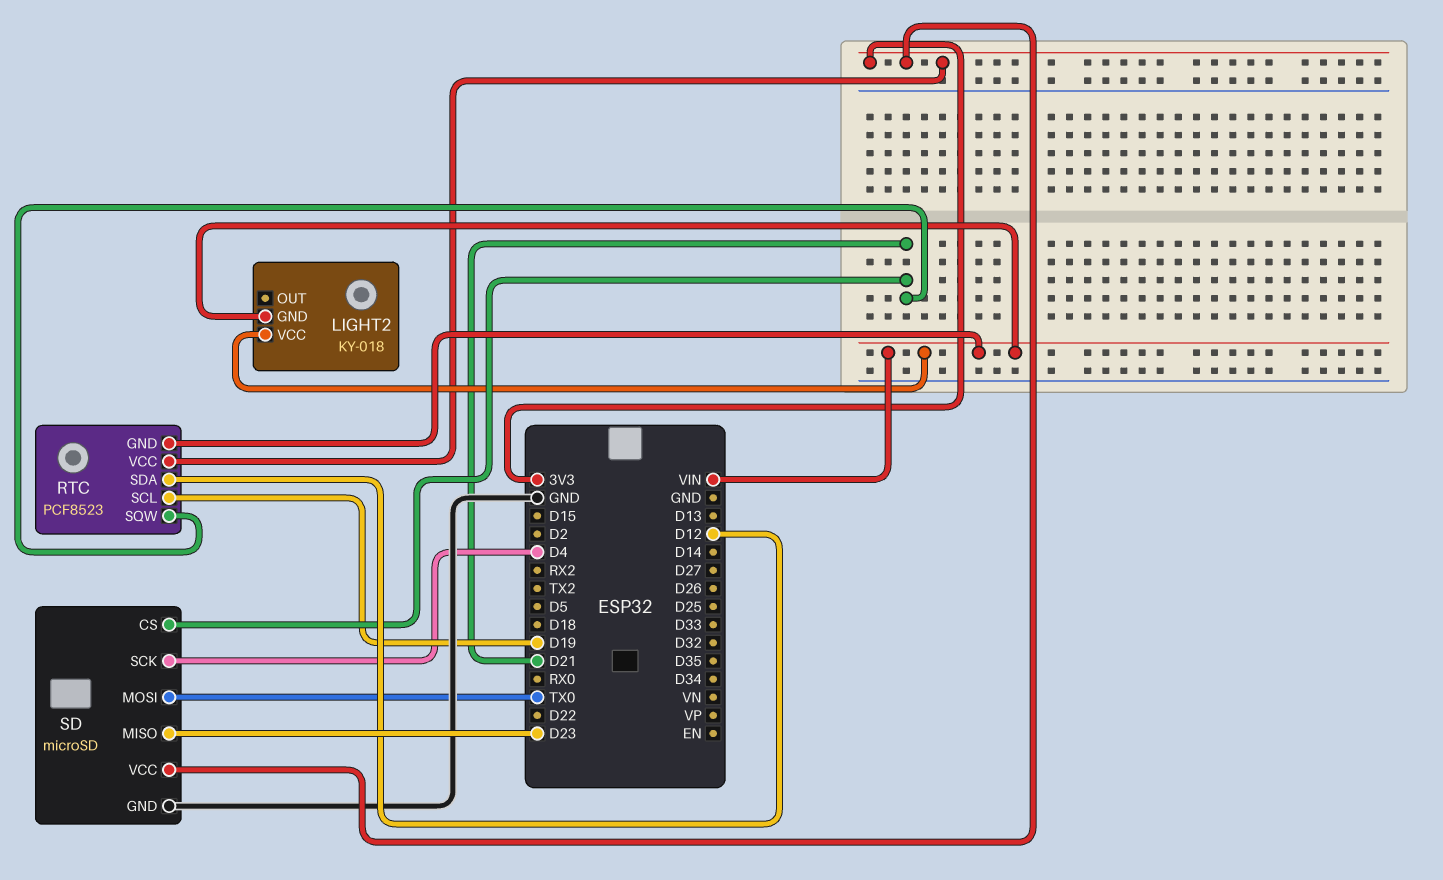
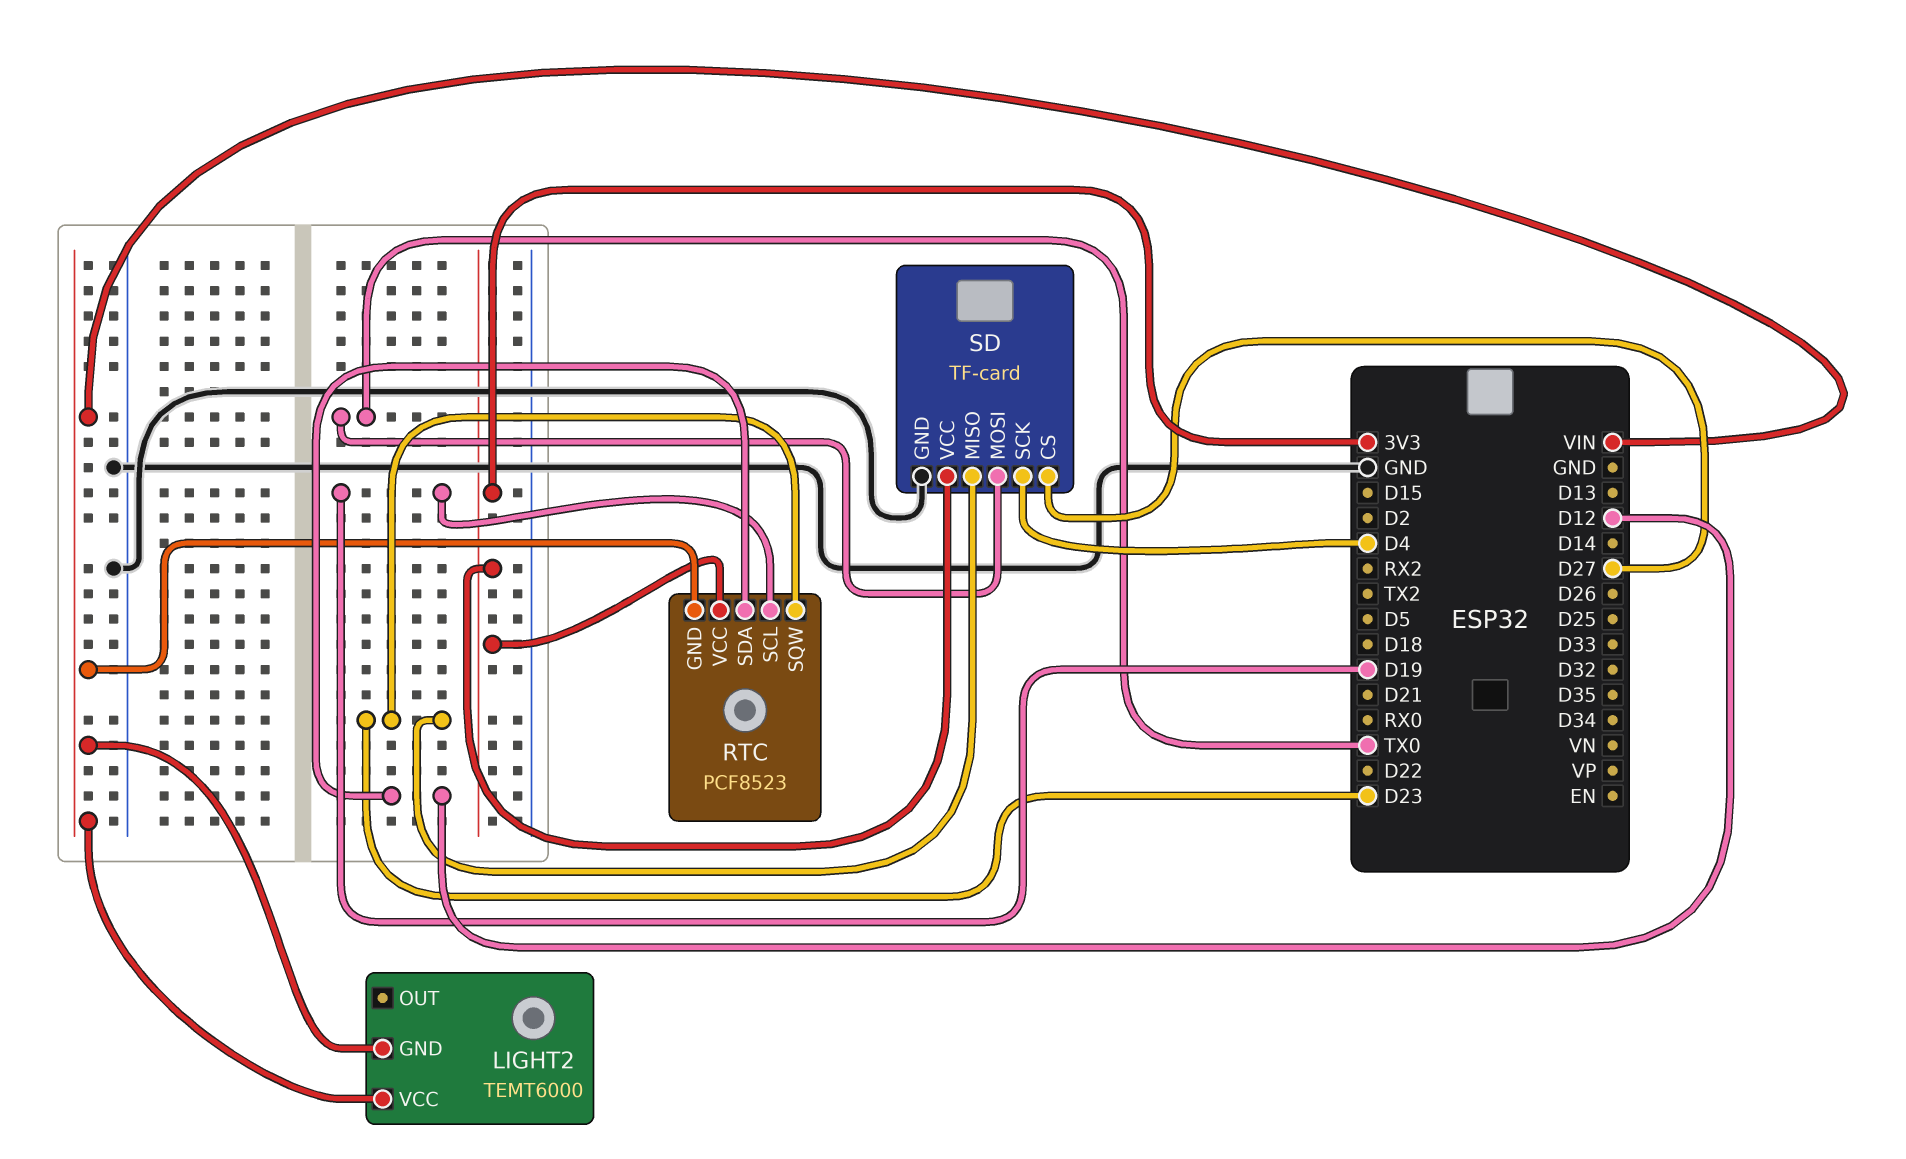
LIGHT2: KY-018 -> TEMT6000
RTC pin SQW: D21 -> D23
SD: microSD -> TF-card
SD pin CS: D21 -> D27

